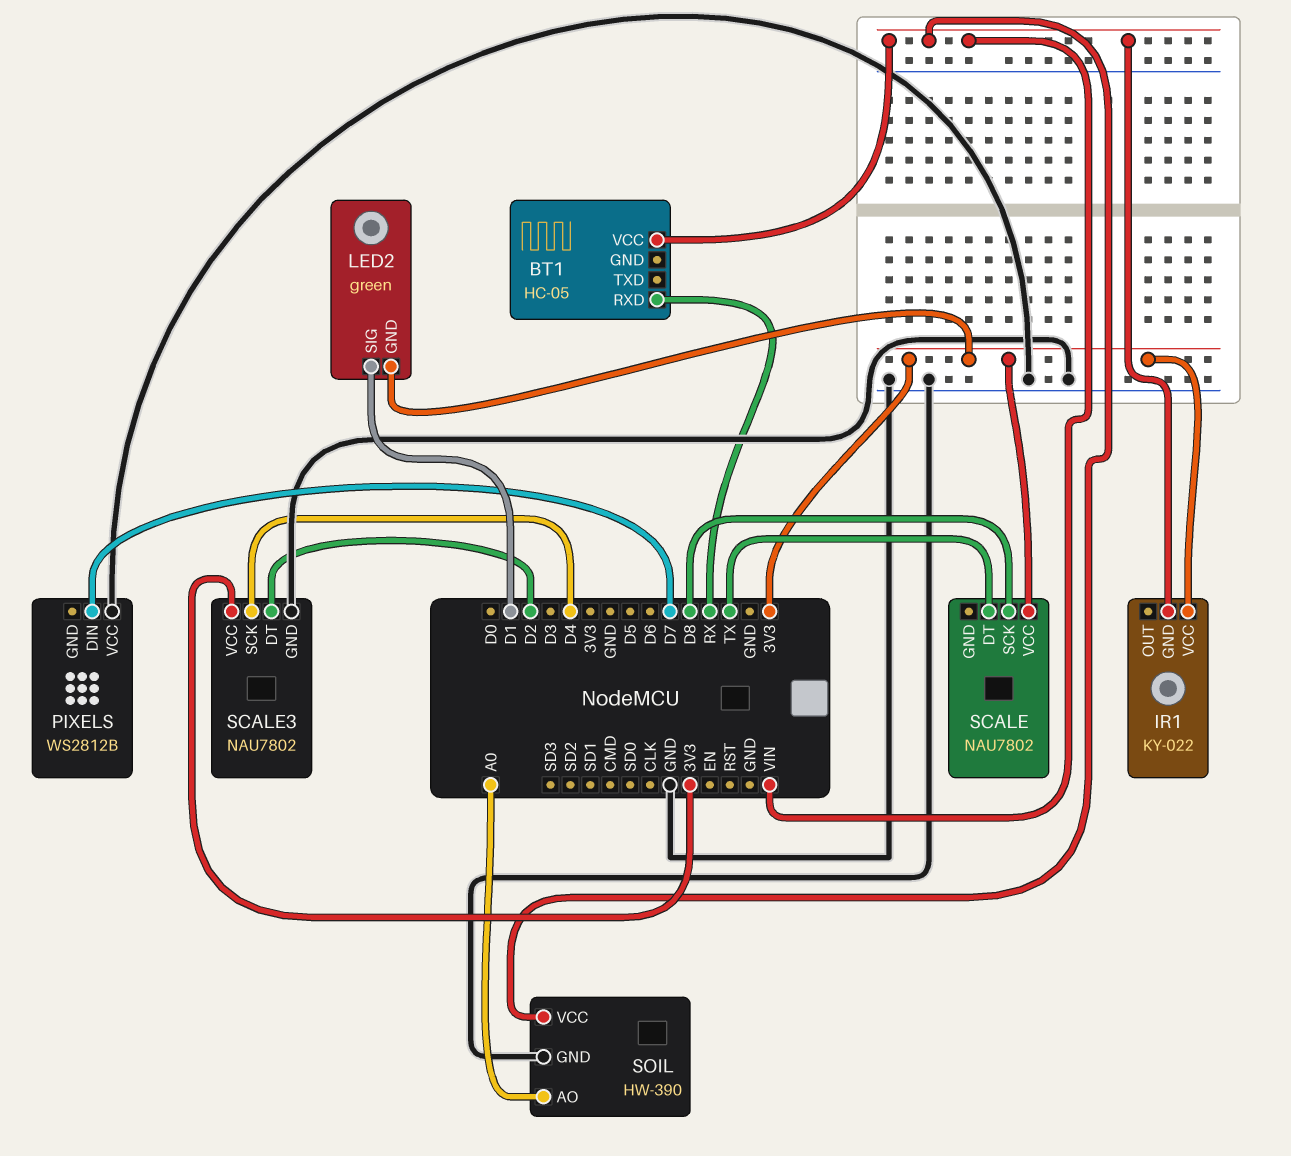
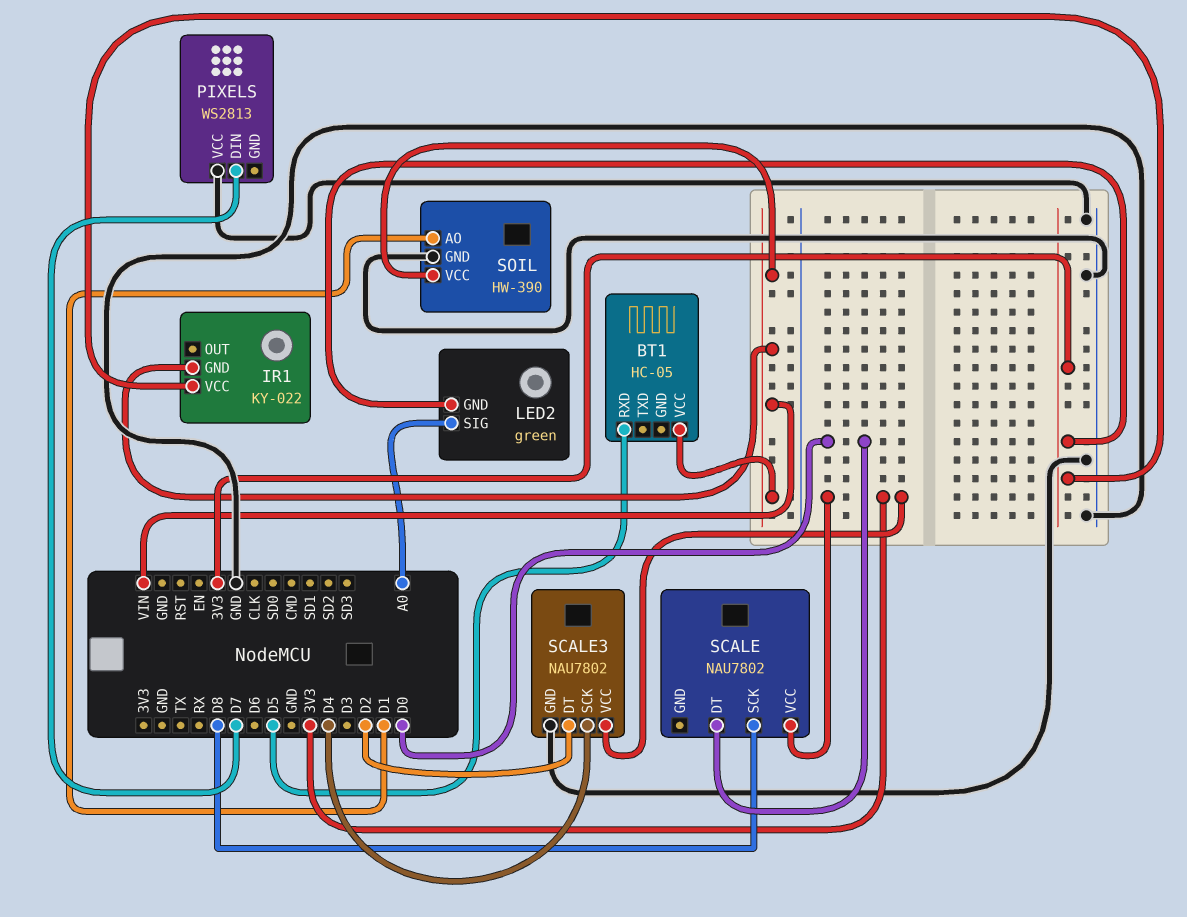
BT1 pin RXD: RX -> D5
LED2 pin SIG: D1 -> A0
PIXELS: WS2812B -> WS2813
SCALE pin DT: TX -> D0
SOIL pin AO: A0 -> D1

